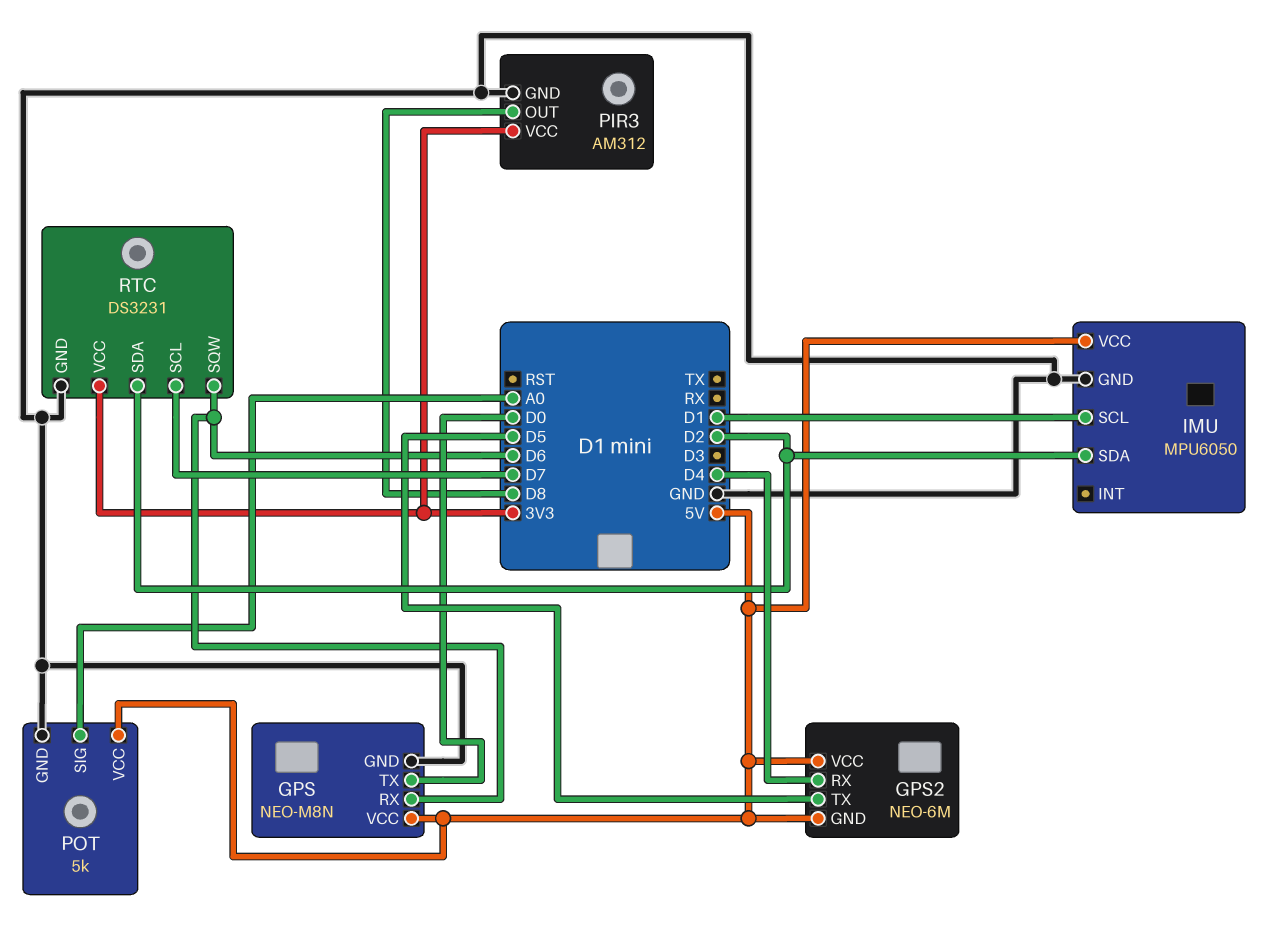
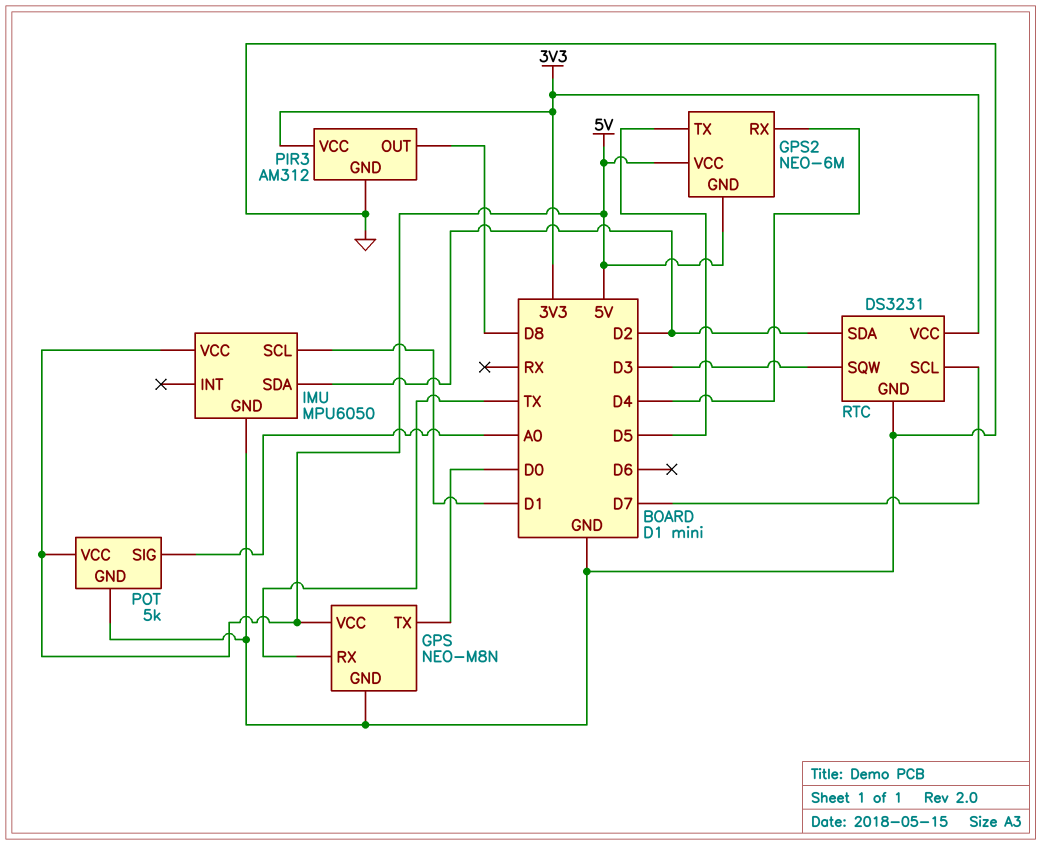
GPS pin RX: D6 -> TX
RTC pin SQW: D6 -> D3

